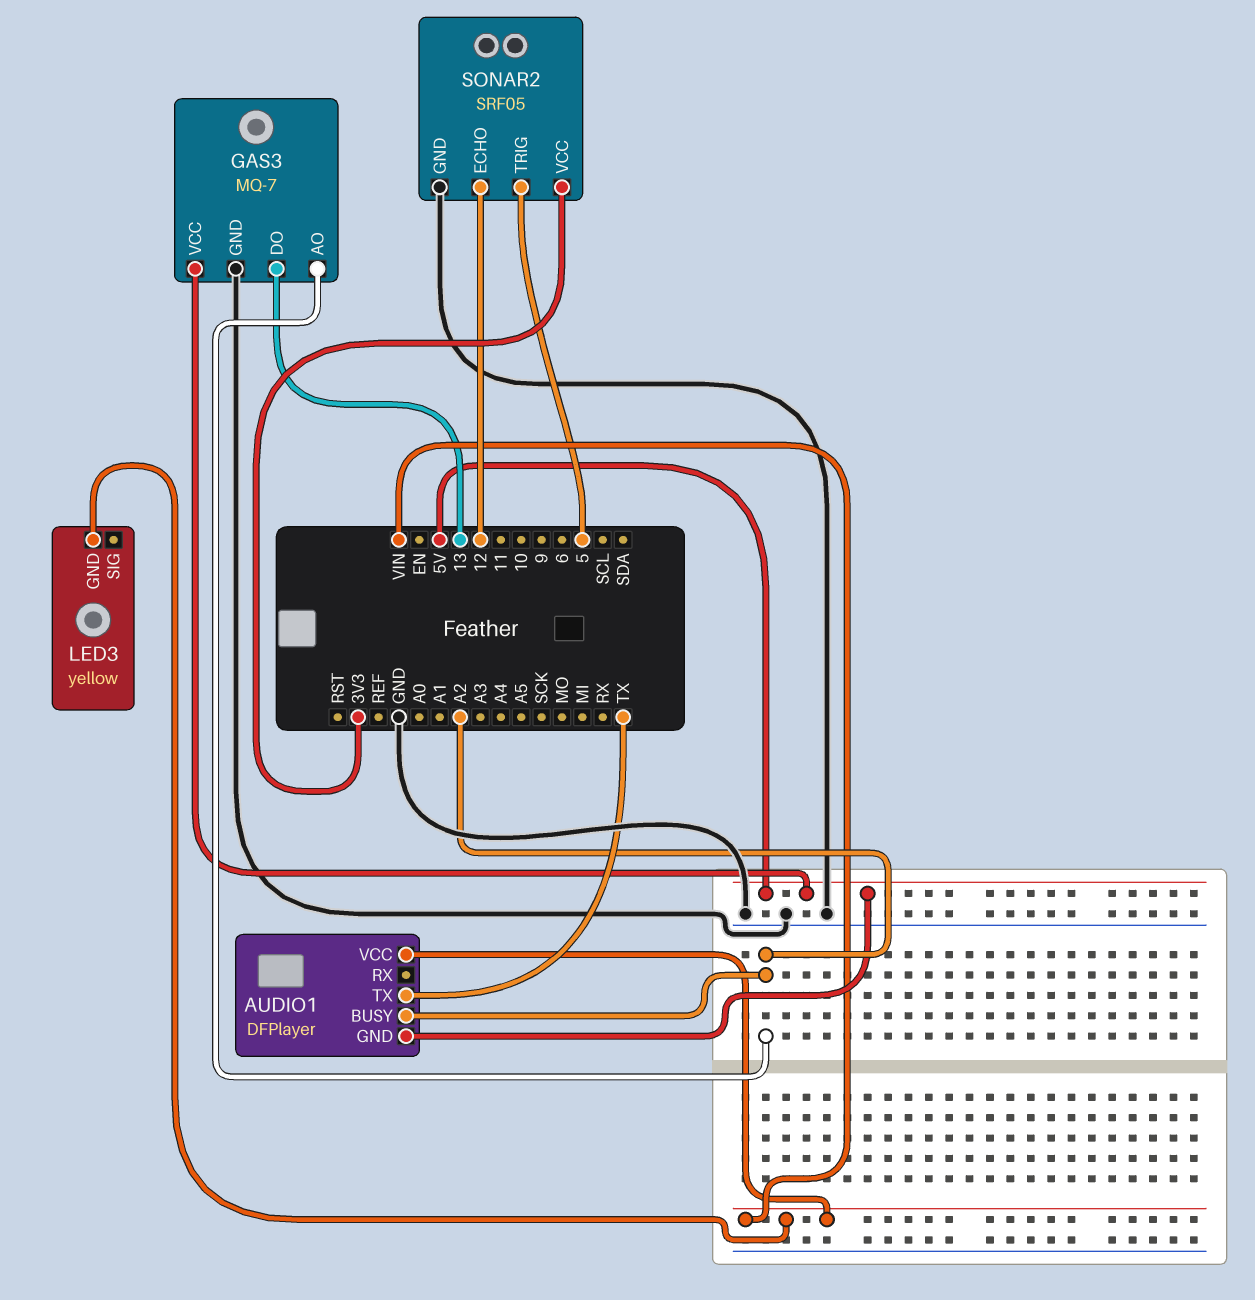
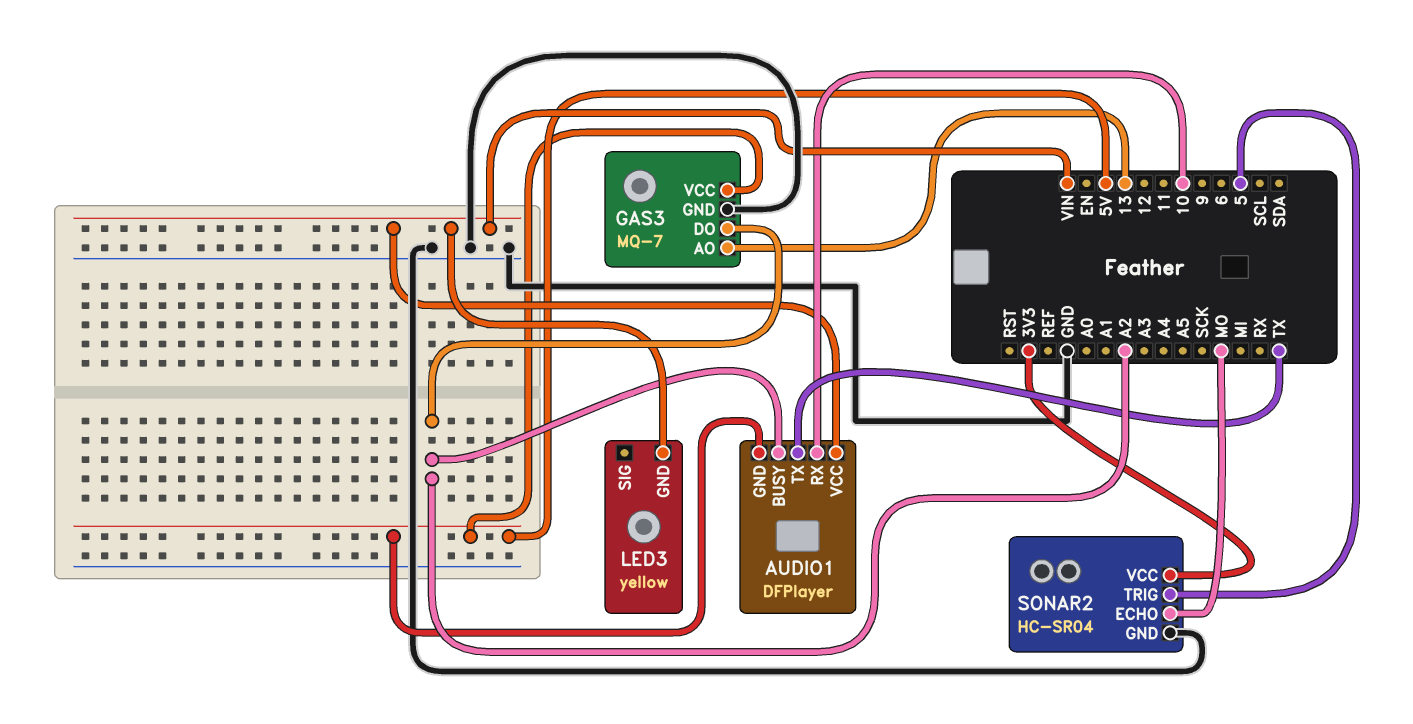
AUDIO1 pin RX: none -> 10
GAS3 pin AO: A2 -> 13
GAS3 pin DO: 13 -> A2
SONAR2: SRF05 -> HC-SR04
SONAR2 pin ECHO: 12 -> MO

